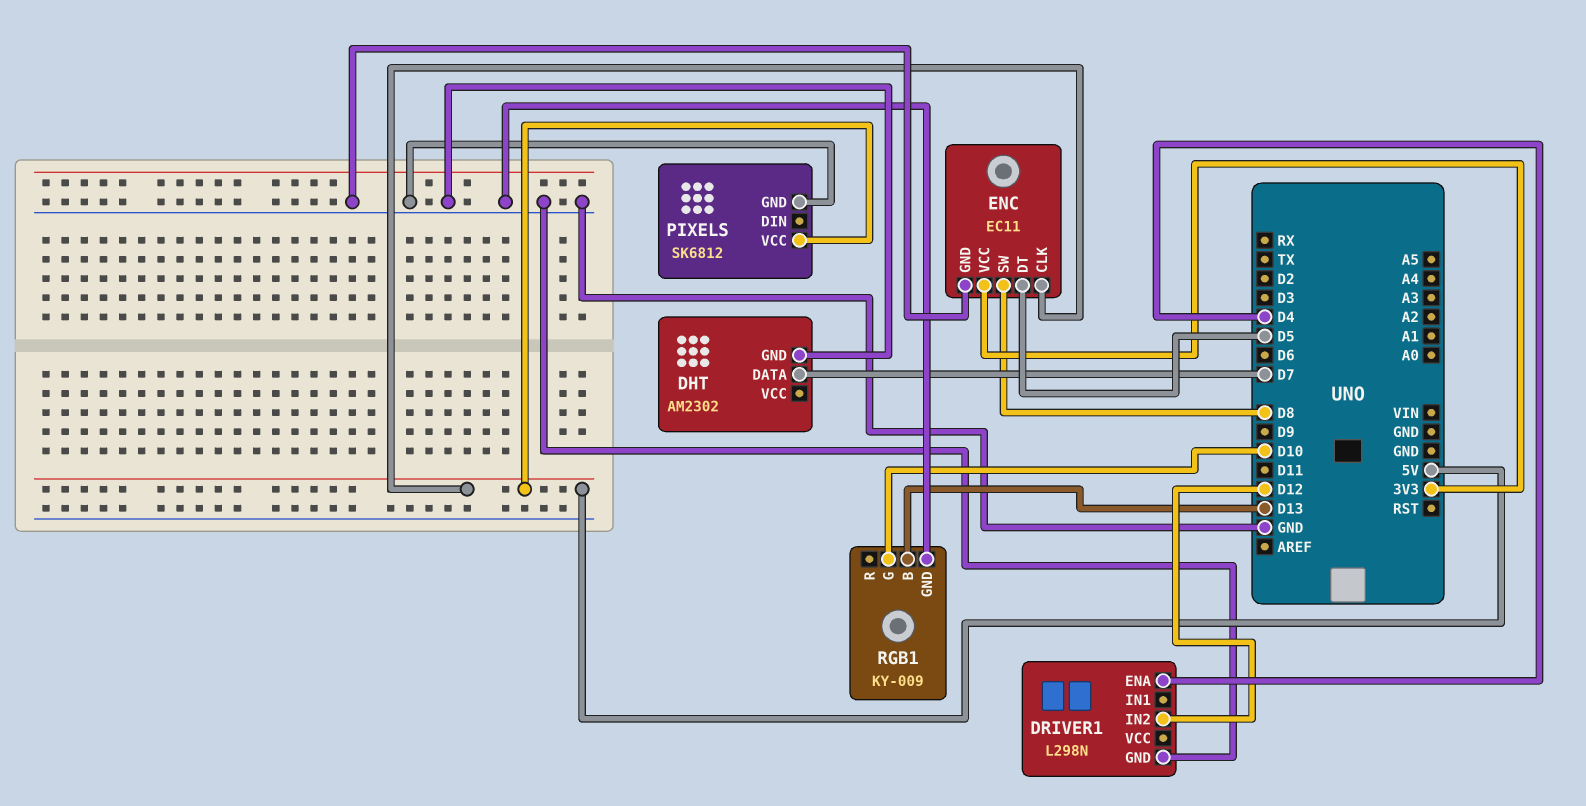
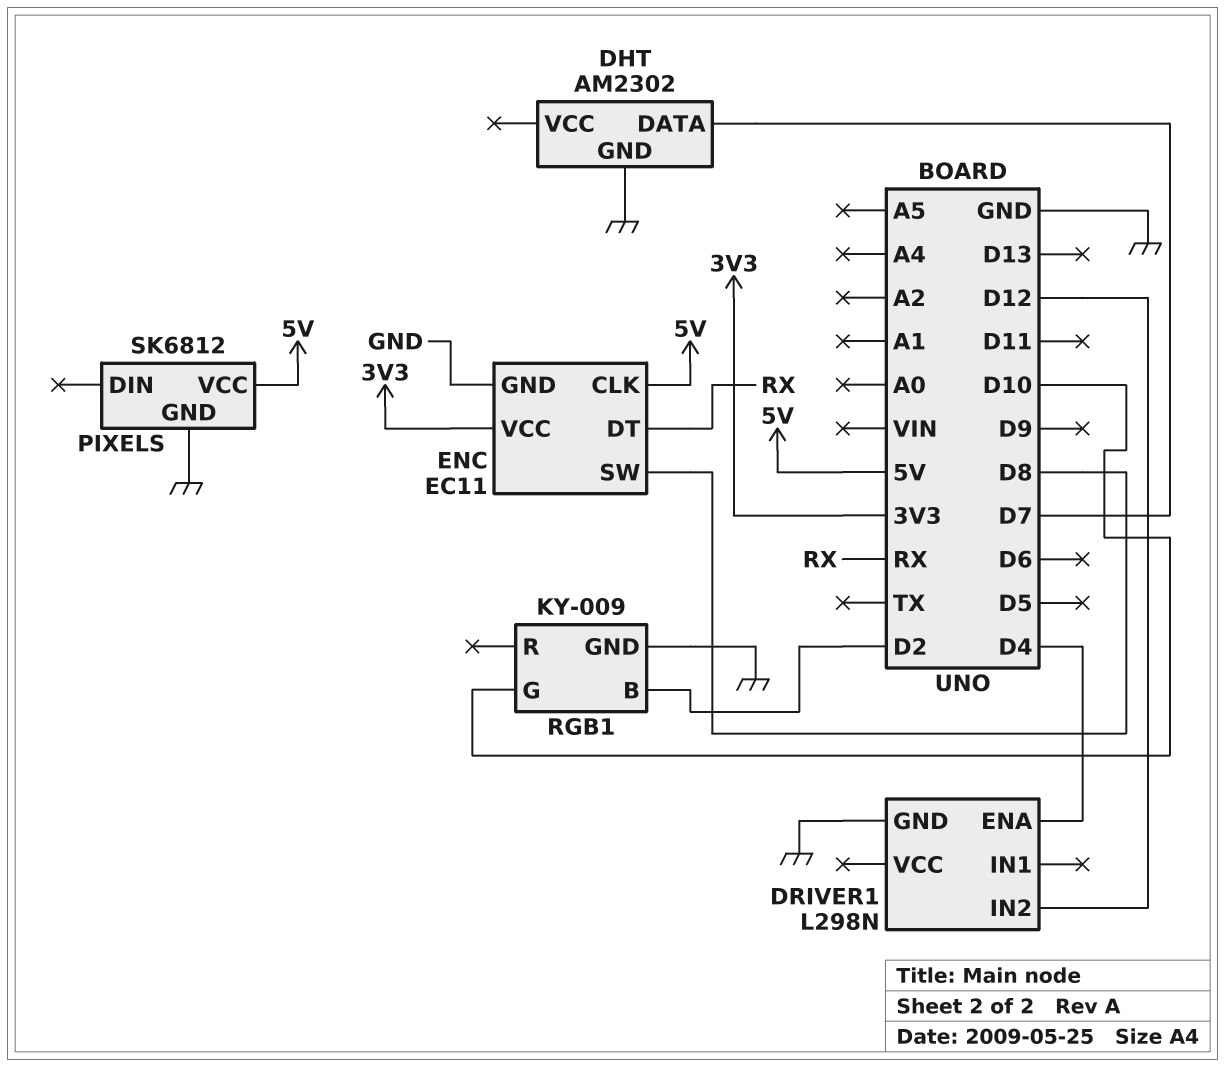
ENC pin DT: D5 -> RX
RGB1 pin B: D13 -> D2

